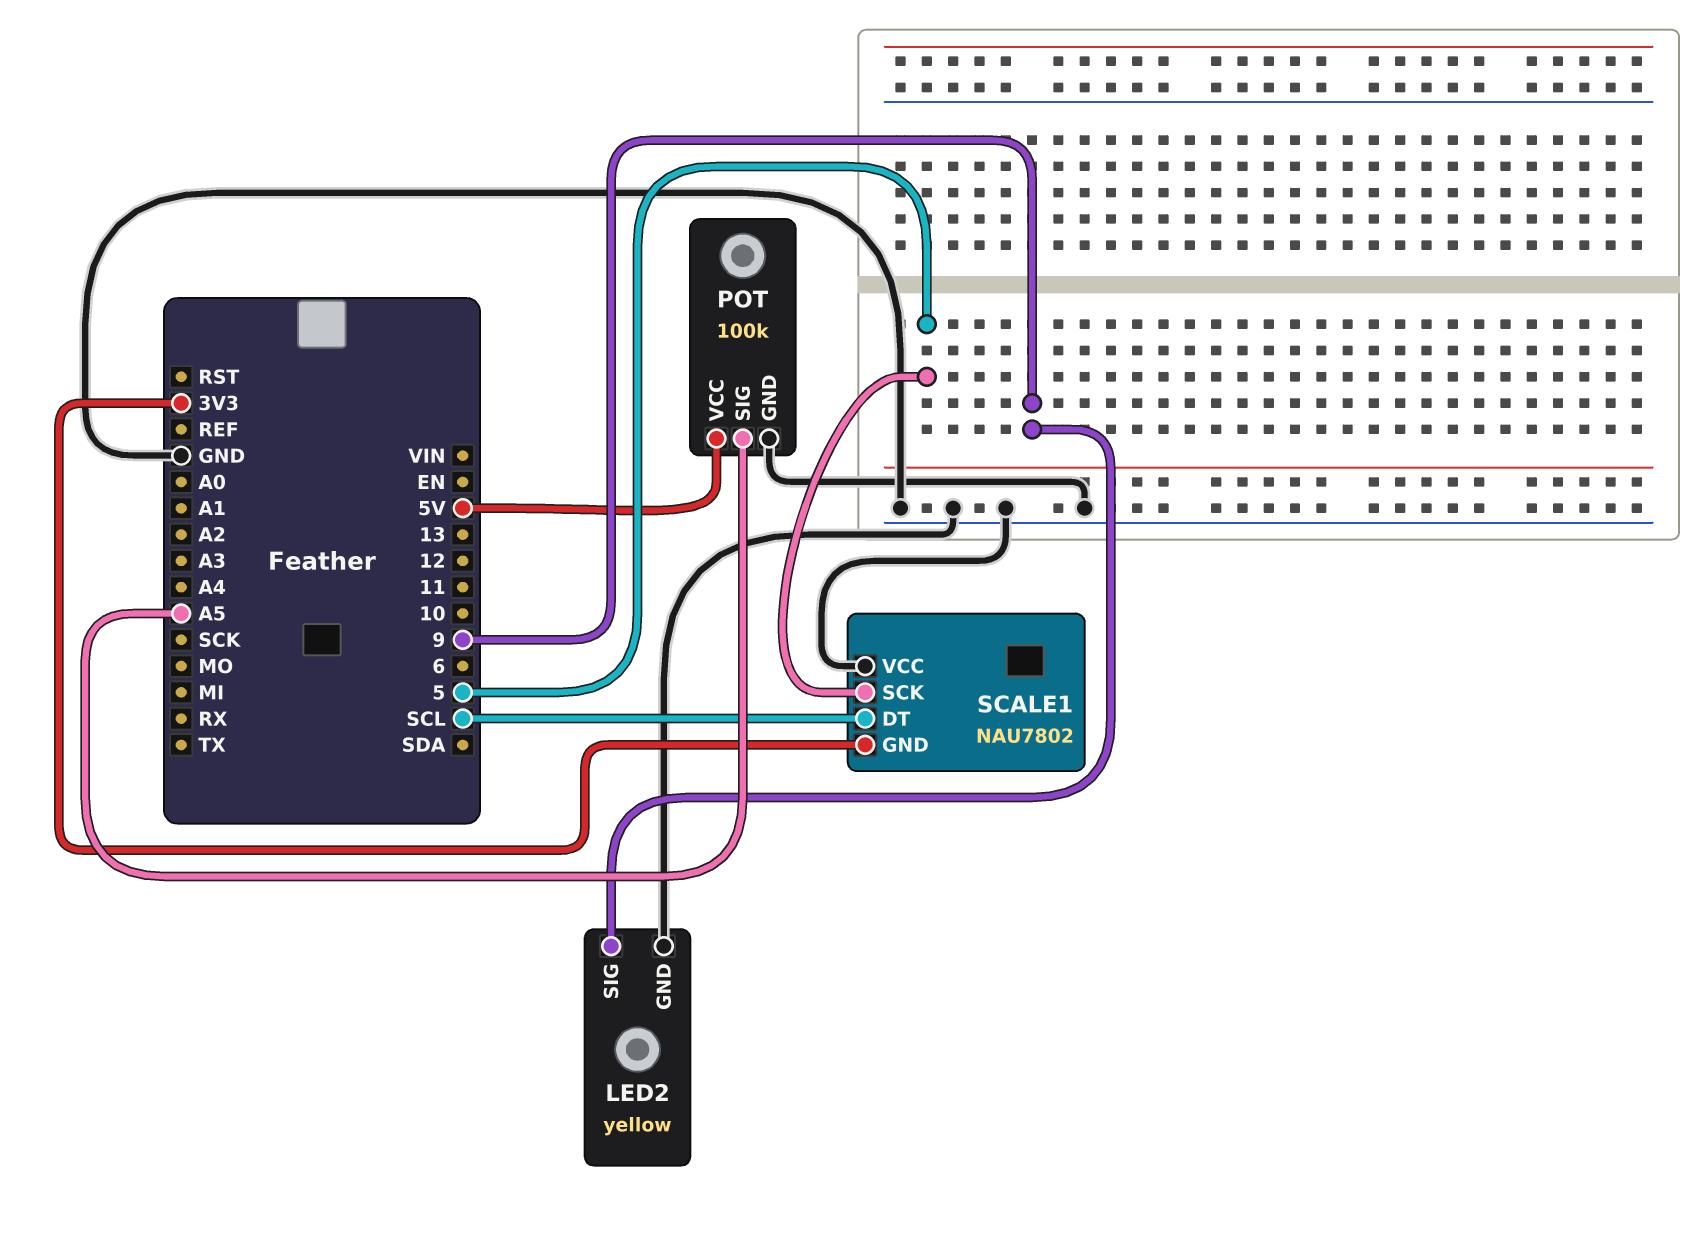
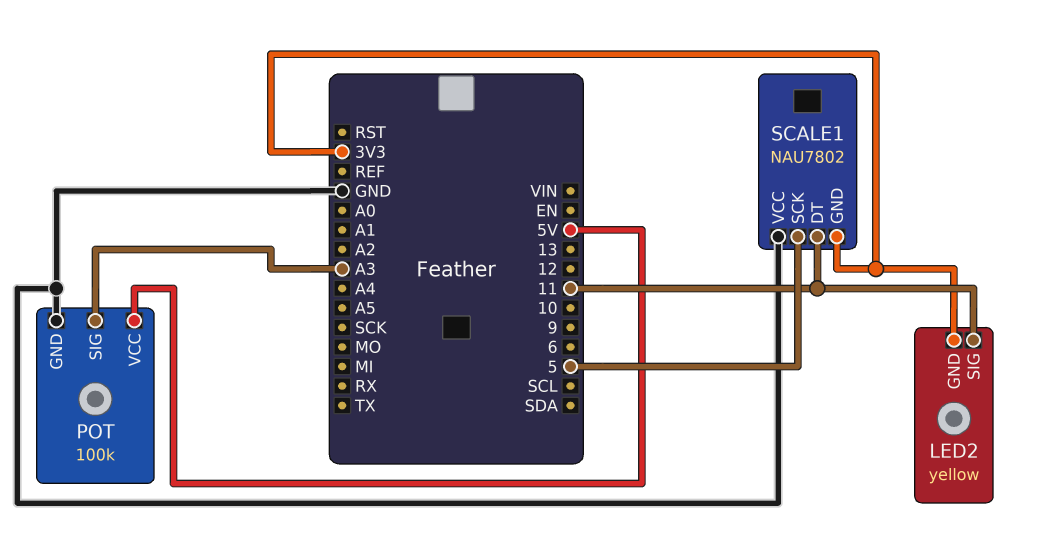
LED2 pin GND: GND -> 3V3
LED2 pin SIG: 9 -> 11
POT pin SIG: A5 -> A3
SCALE1 pin DT: SCL -> 11

